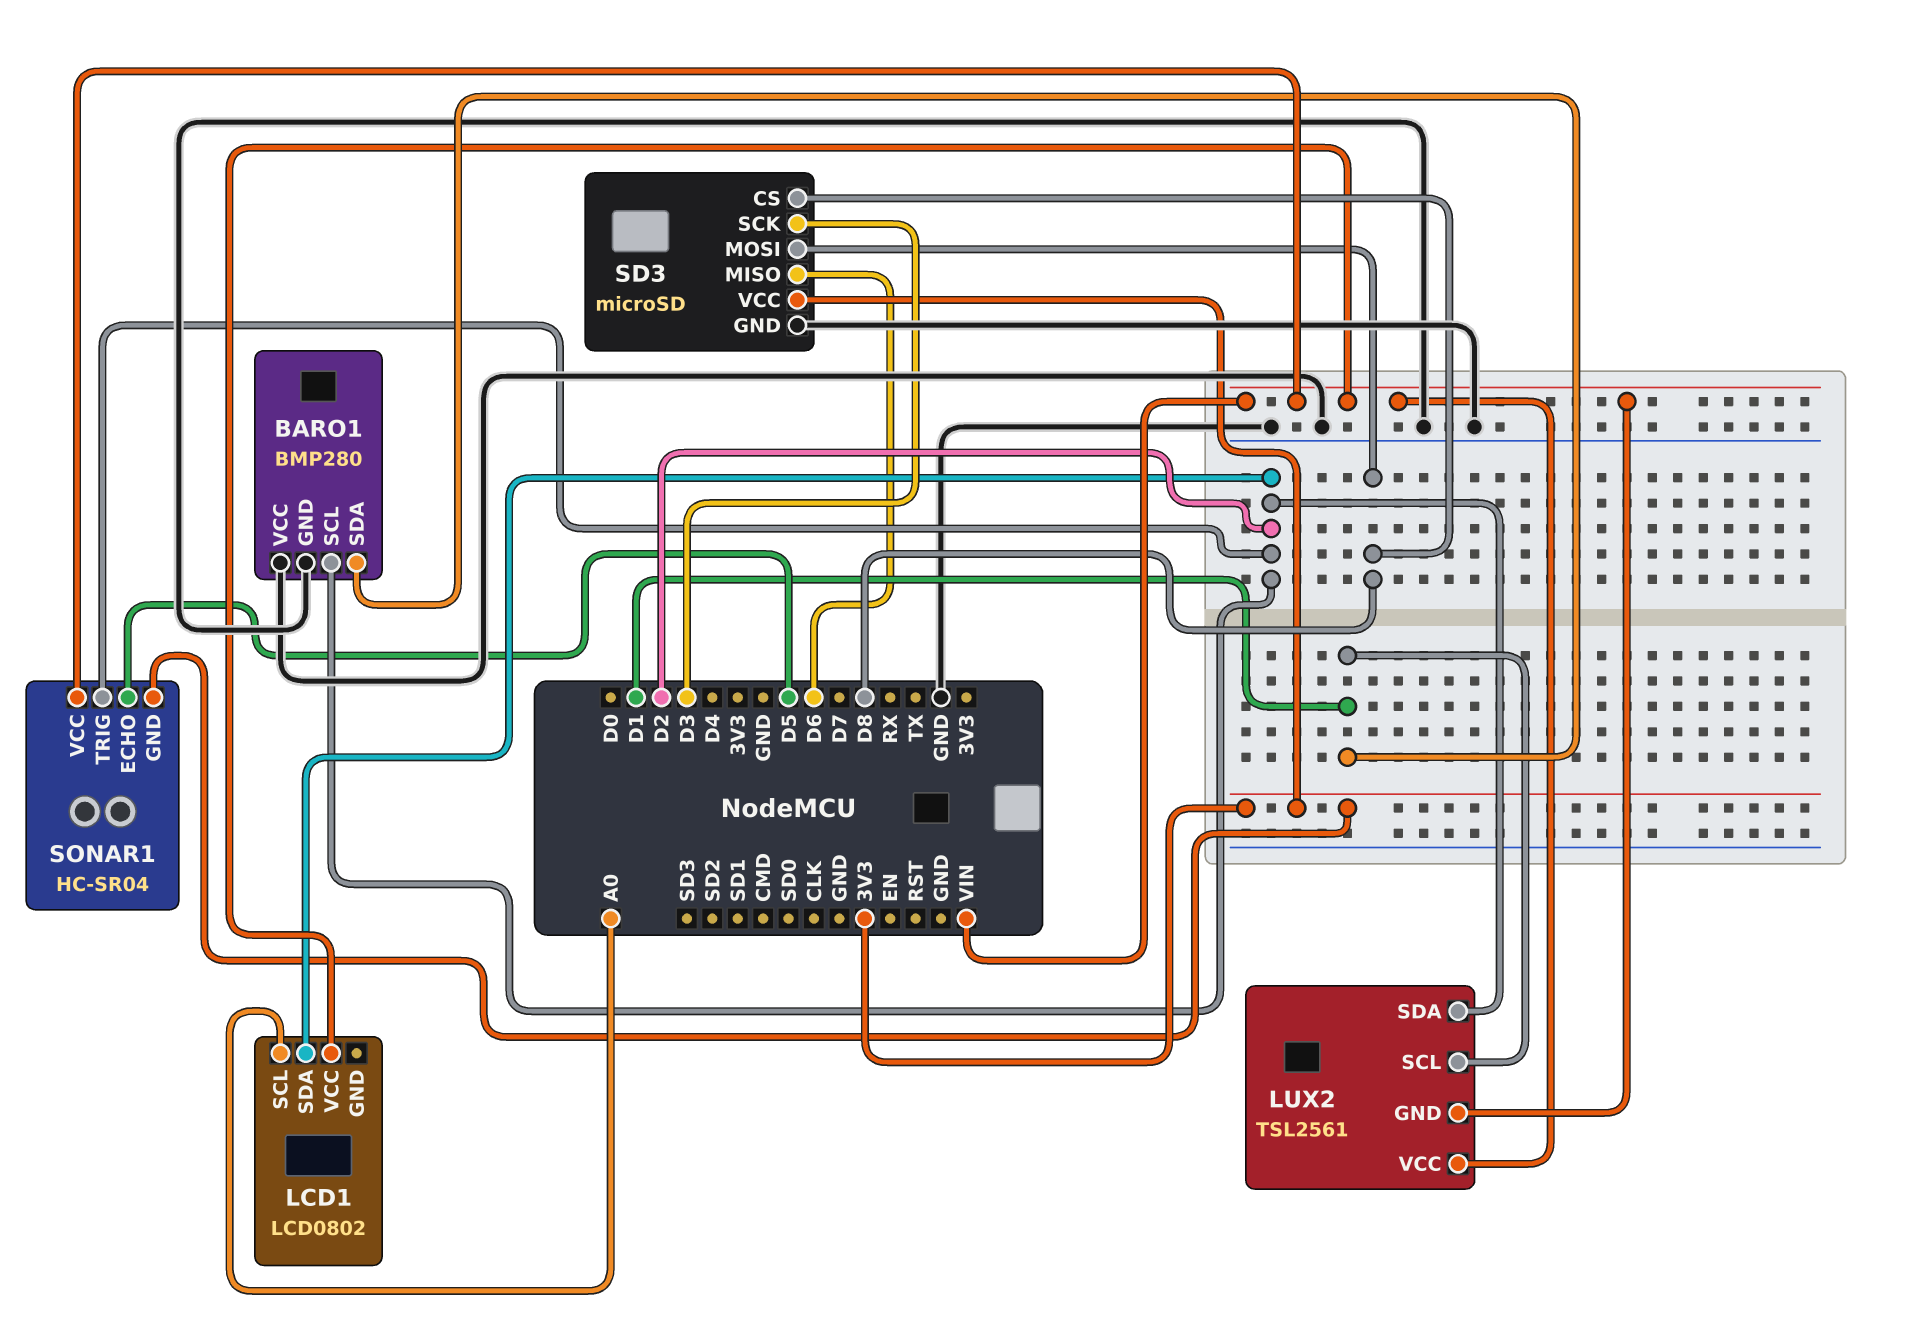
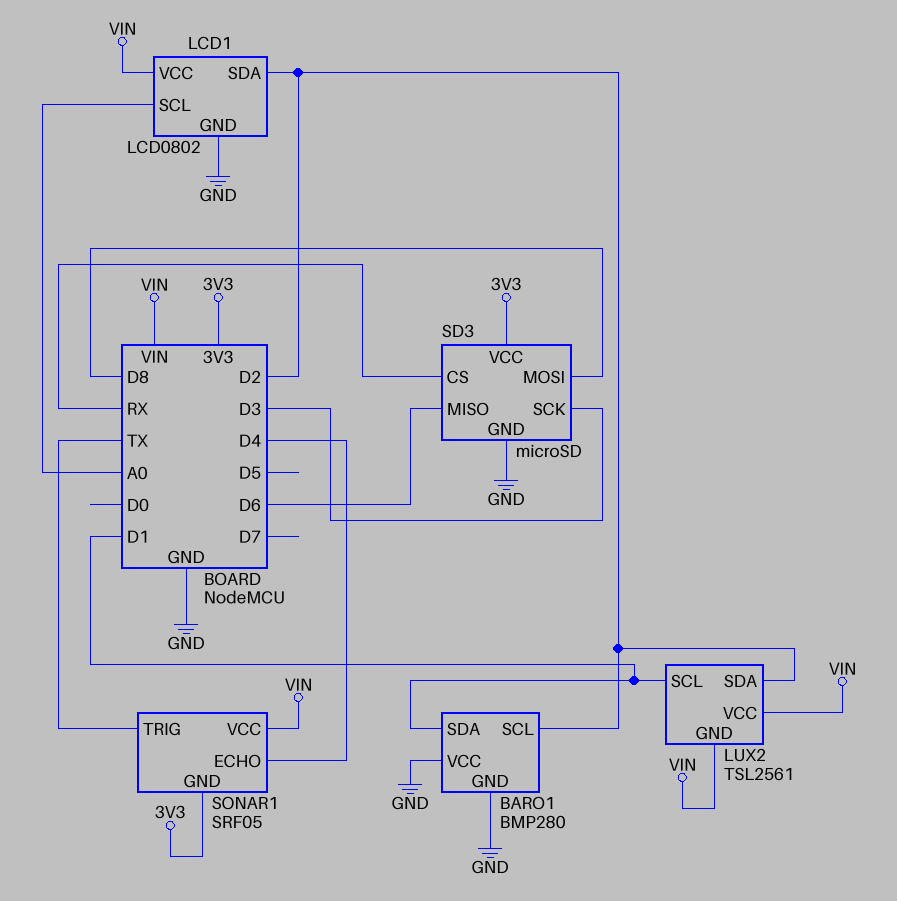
LCD1 pin GND: none -> GND
SD3 pin CS: D8 -> RX
SONAR1: HC-SR04 -> SRF05
SONAR1 pin ECHO: D5 -> D4
SONAR1 pin TRIG: D2 -> TX

